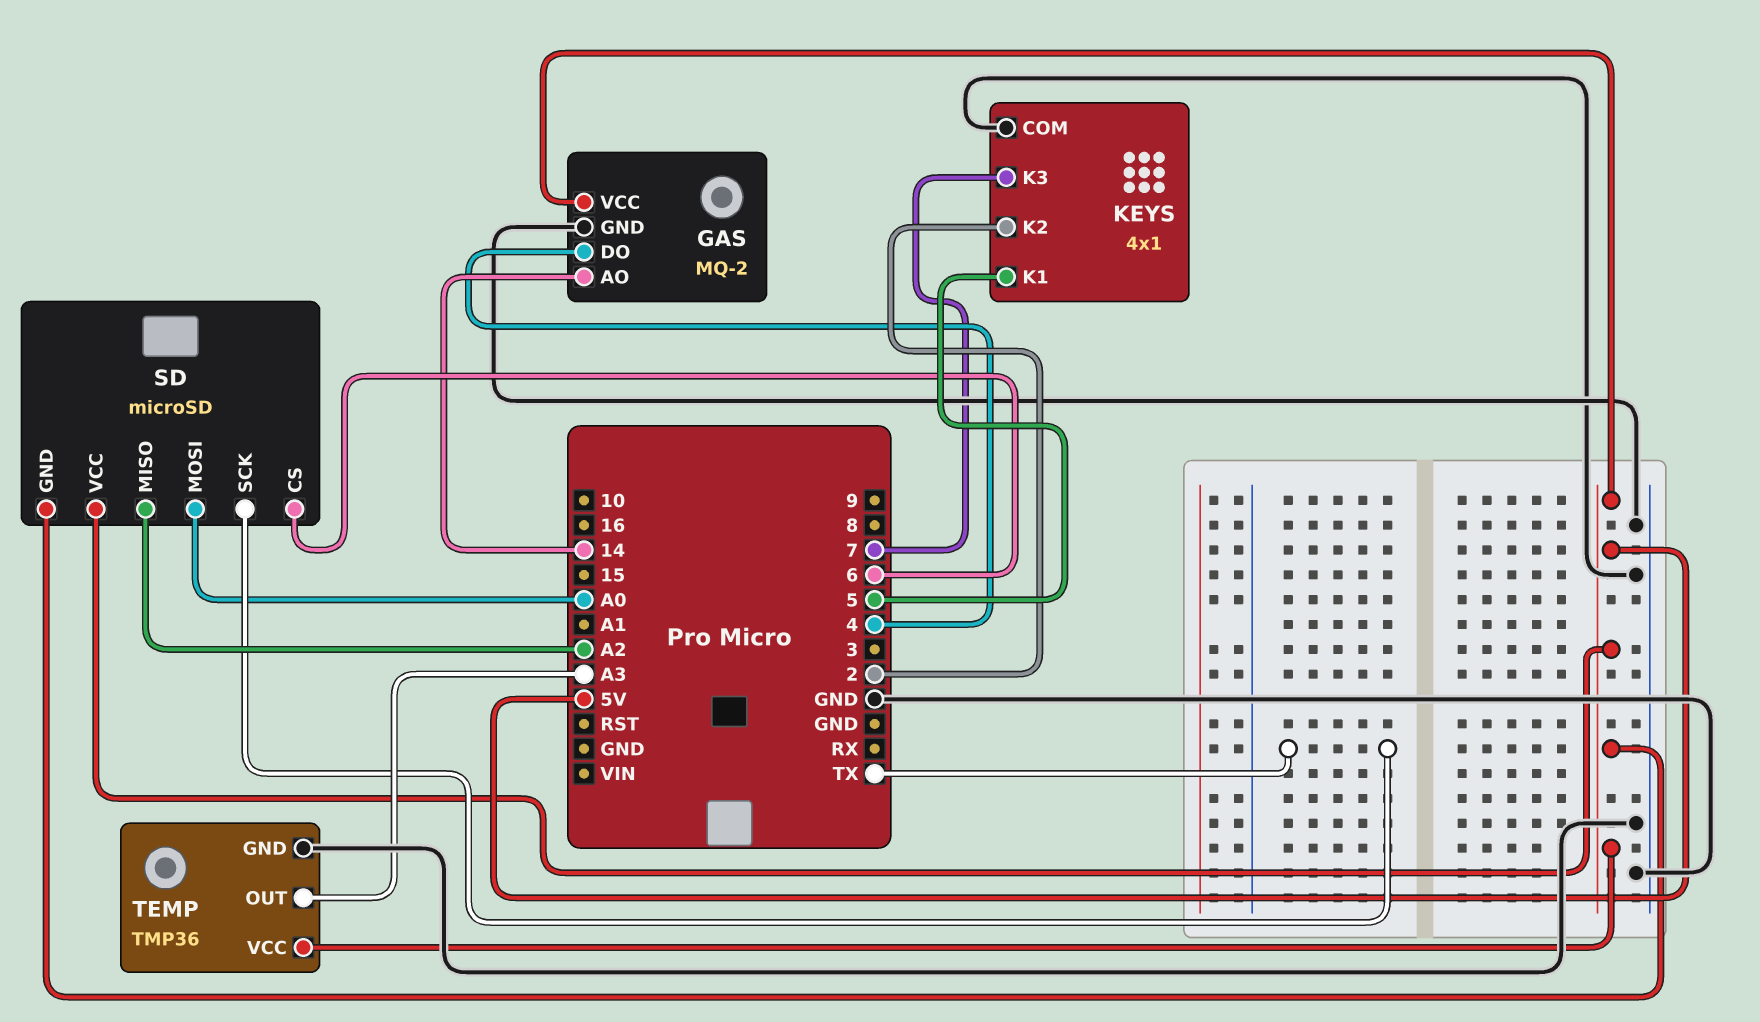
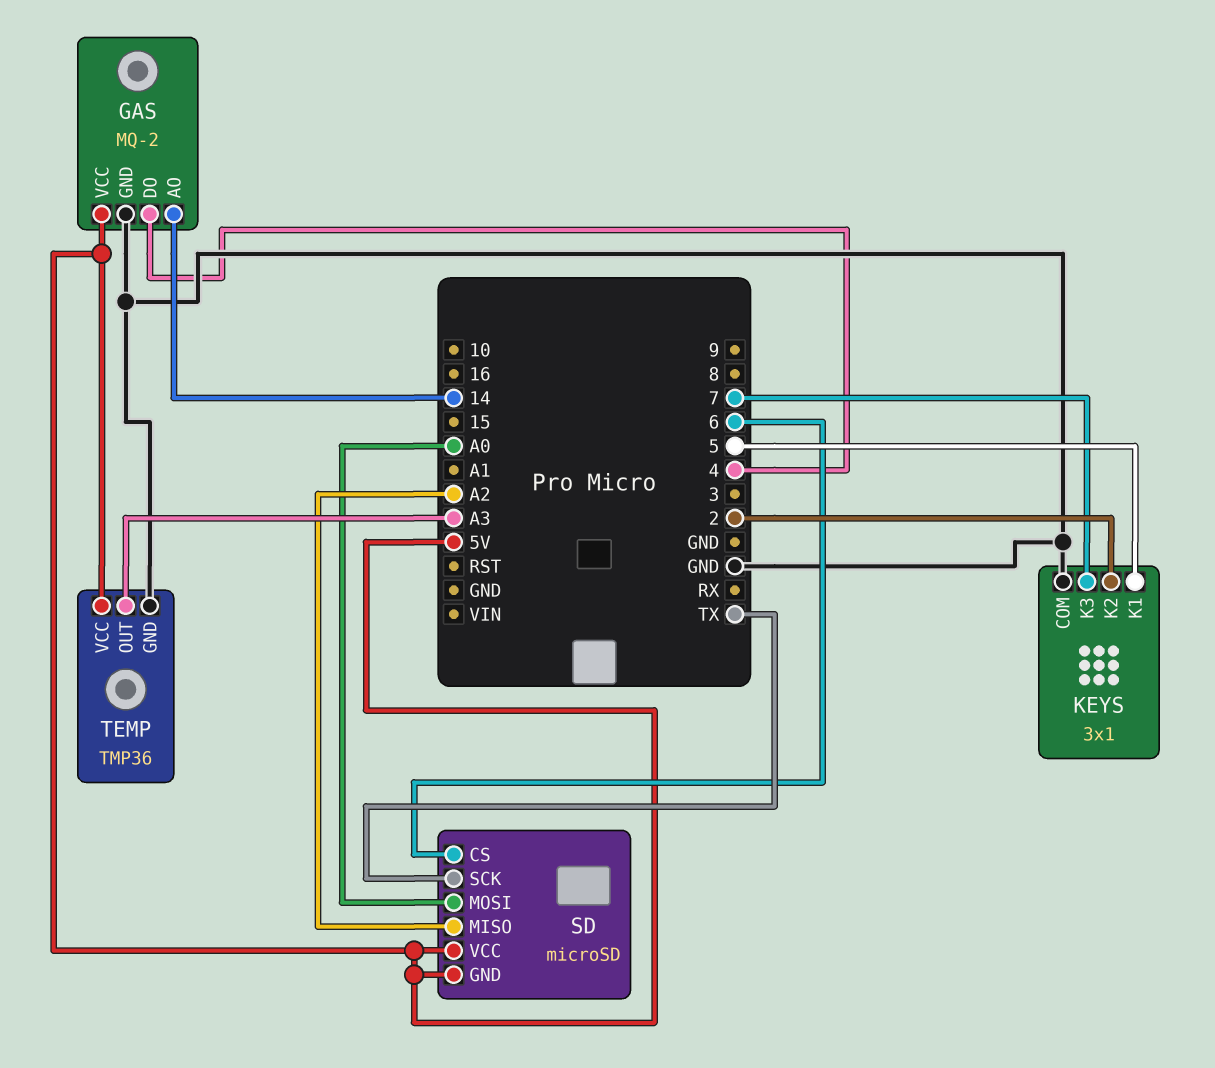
KEYS: 4x1 -> 3x1

